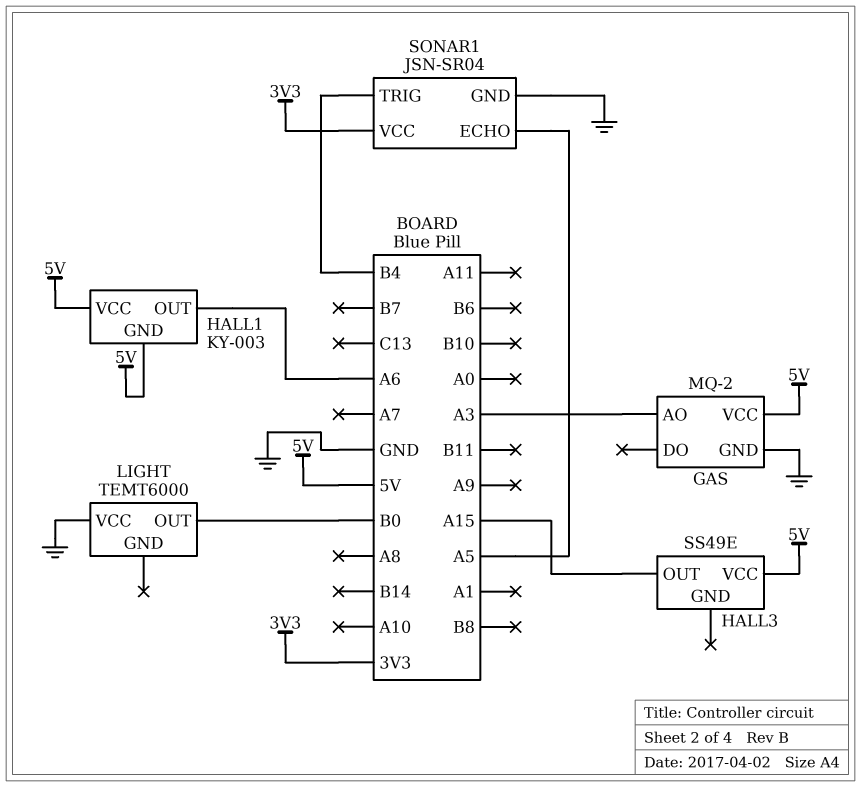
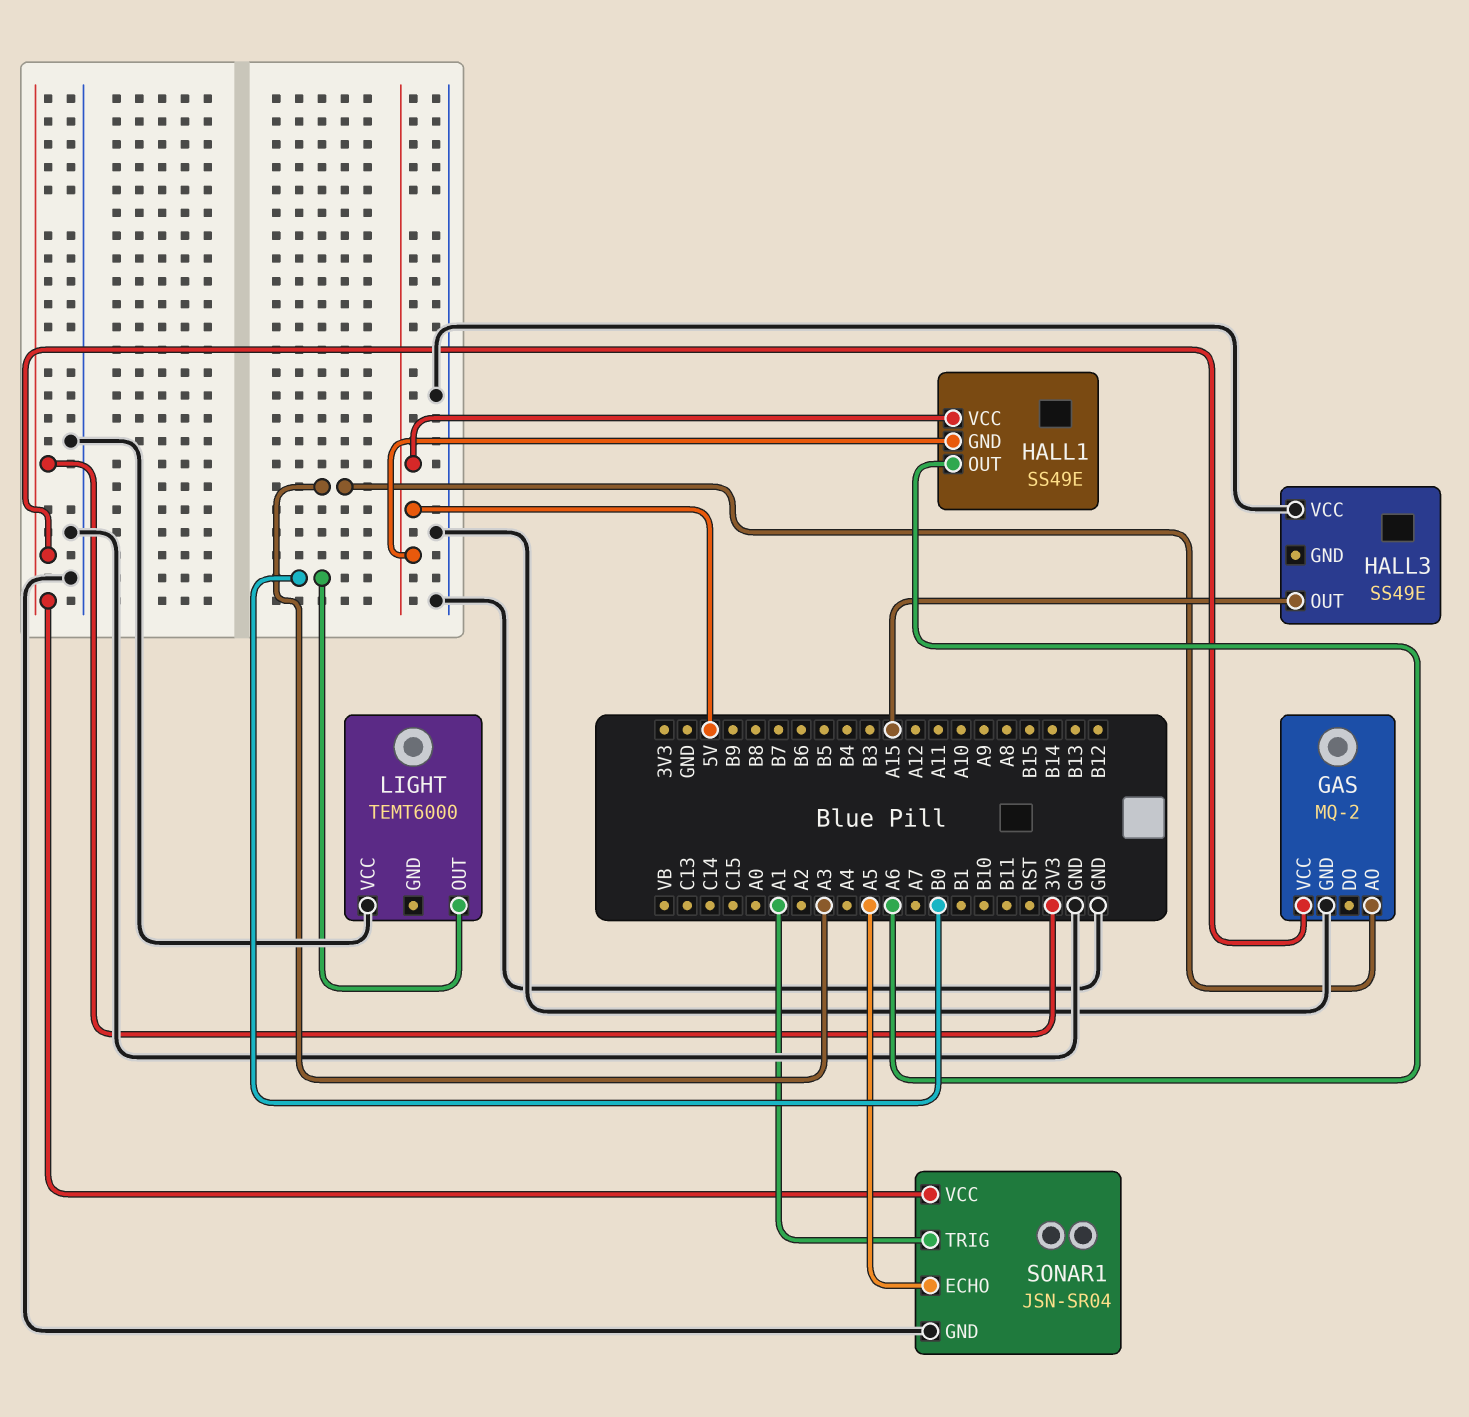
GAS pin VCC: 5V -> 3V3
HALL1: KY-003 -> SS49E
HALL3 pin VCC: 5V -> GND
SONAR1 pin TRIG: B4 -> A1

